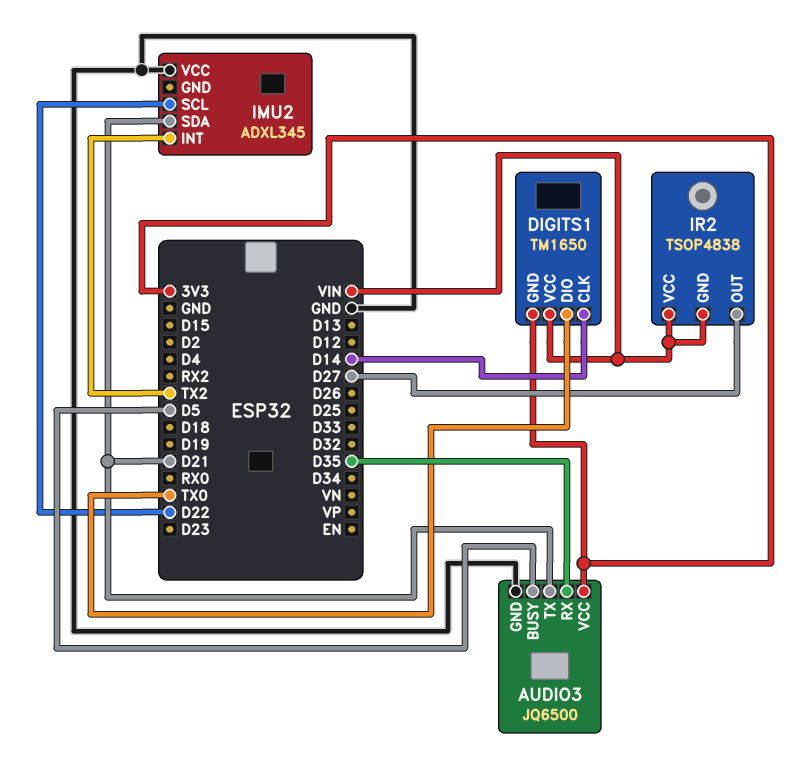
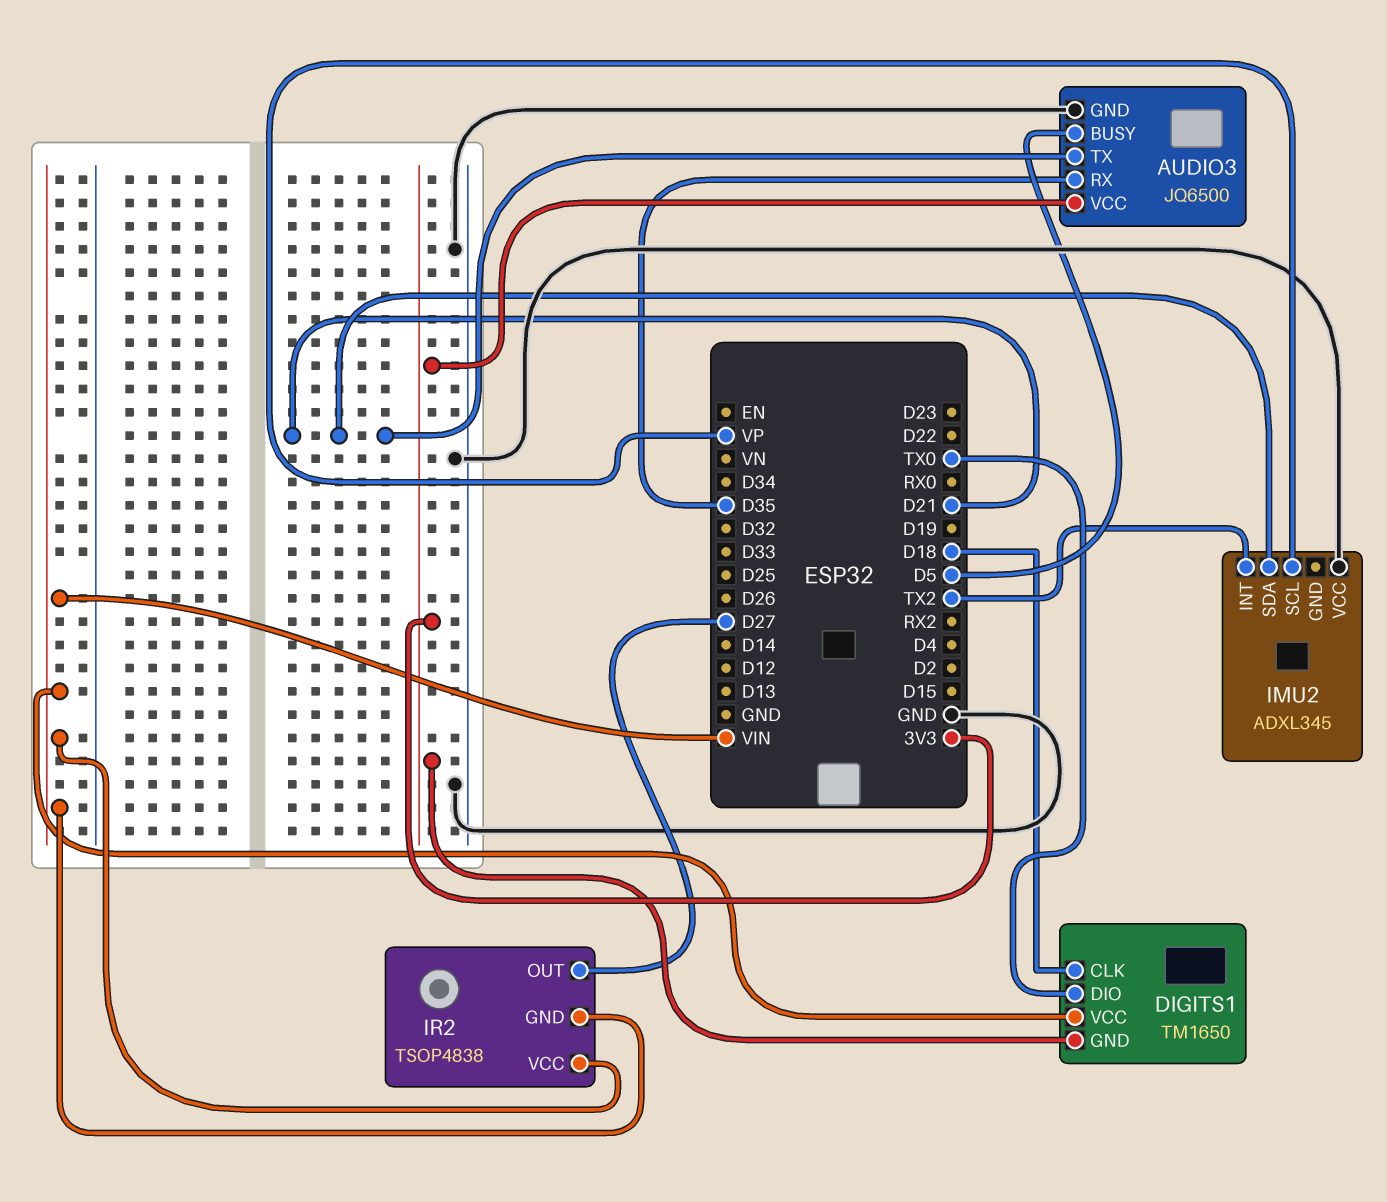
DIGITS1 pin CLK: D14 -> D18
IMU2 pin SCL: D22 -> VP

